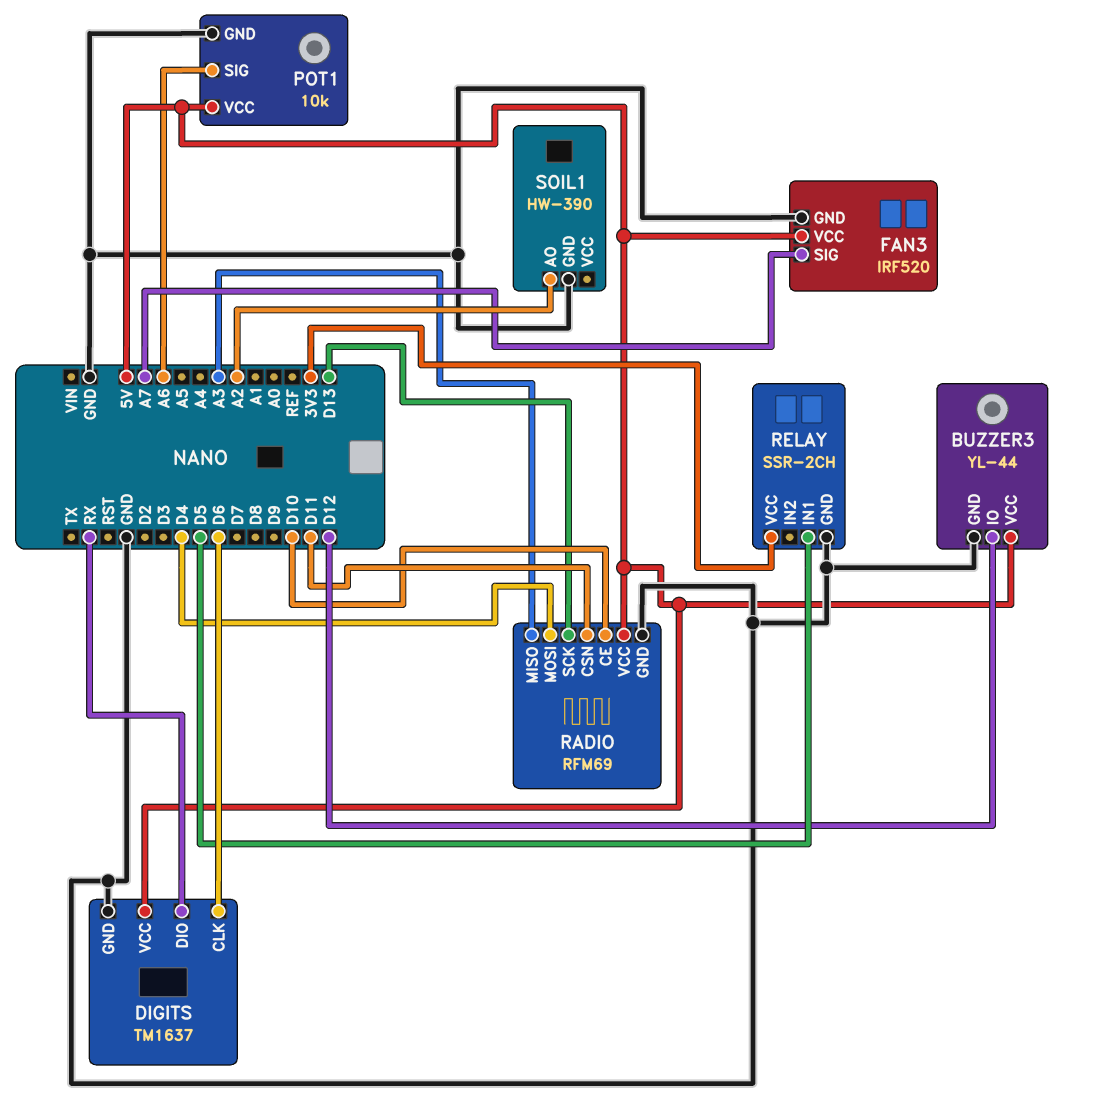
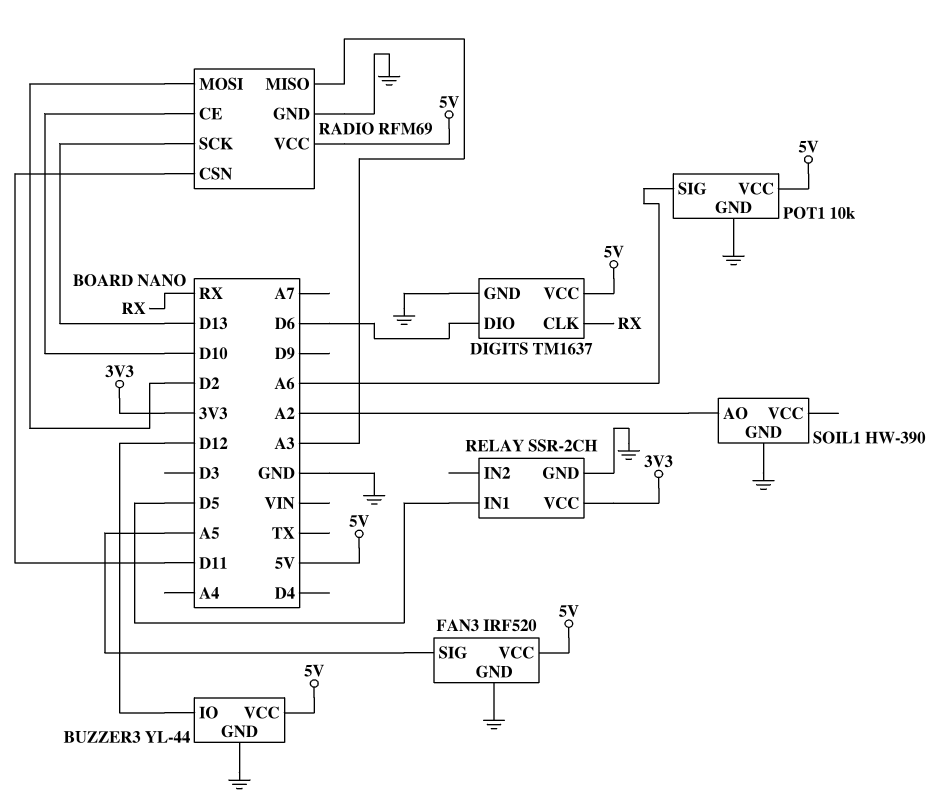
DIGITS pin CLK: D6 -> RX
DIGITS pin DIO: RX -> D6
FAN3 pin SIG: A7 -> A5
RADIO pin MOSI: D4 -> D2

